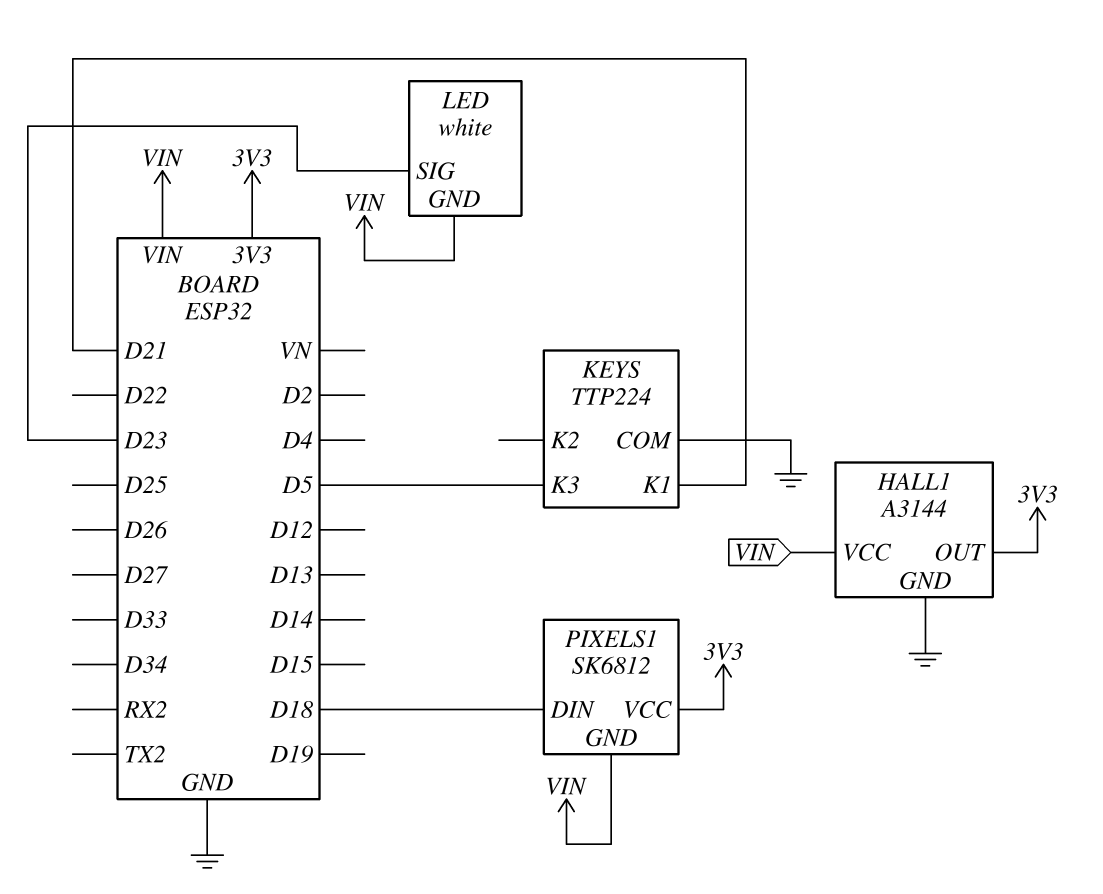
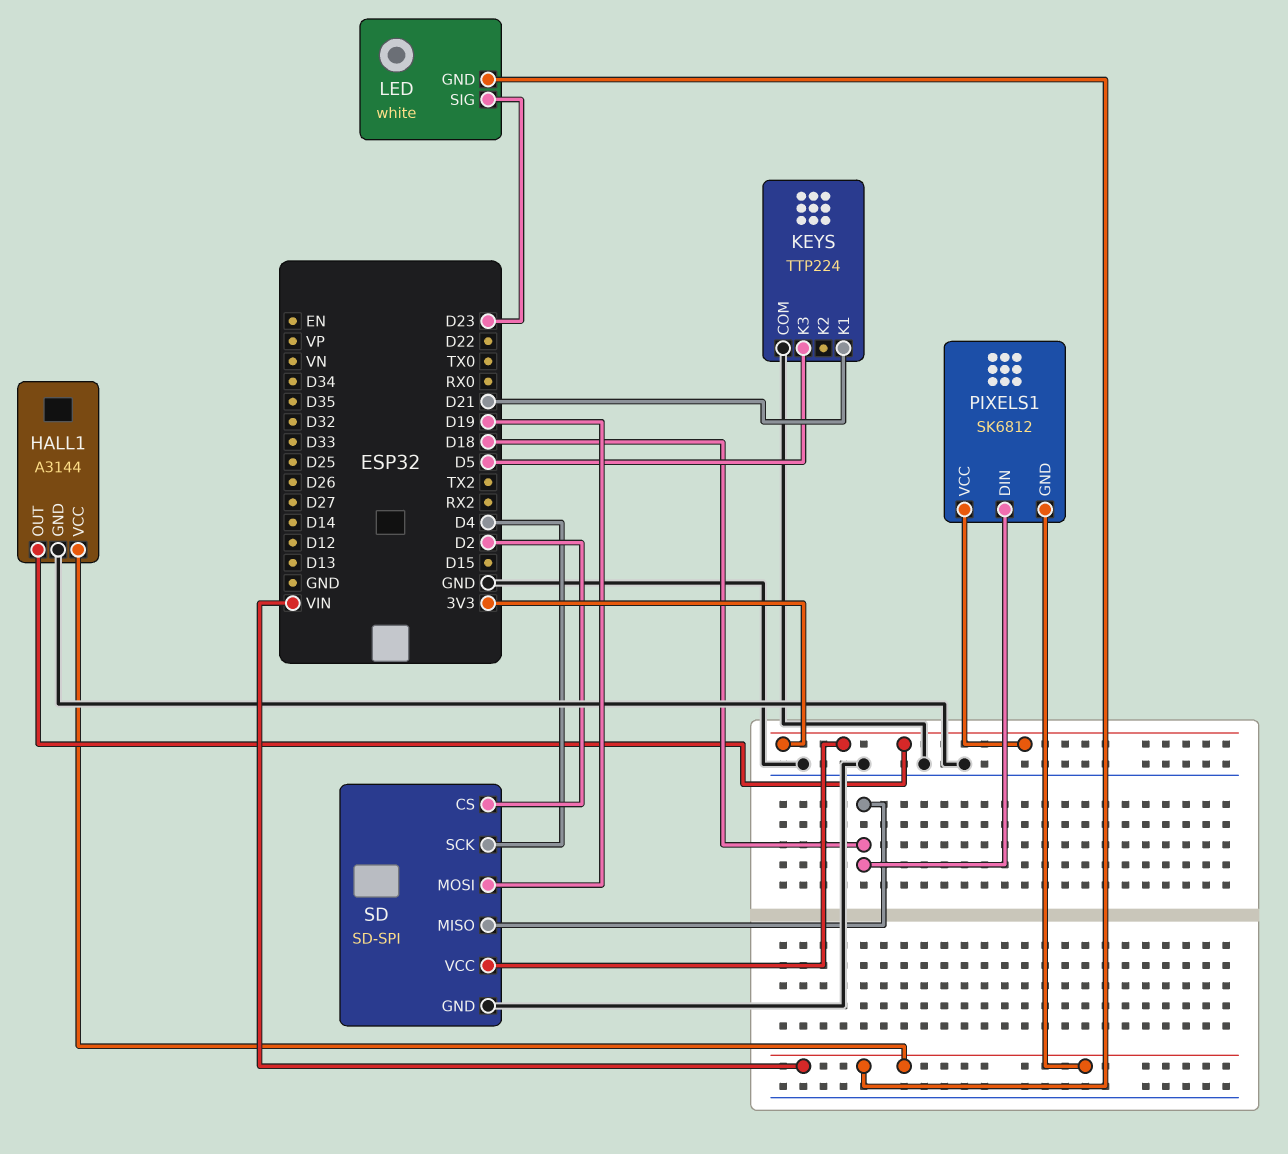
SD: none -> SD-SPI
SD pin CS: none -> D2
SD pin GND: none -> GND
SD pin MISO: none -> D18
SD pin MOSI: none -> D19
SD pin SCK: none -> D4
SD pin VCC: none -> 3V3

